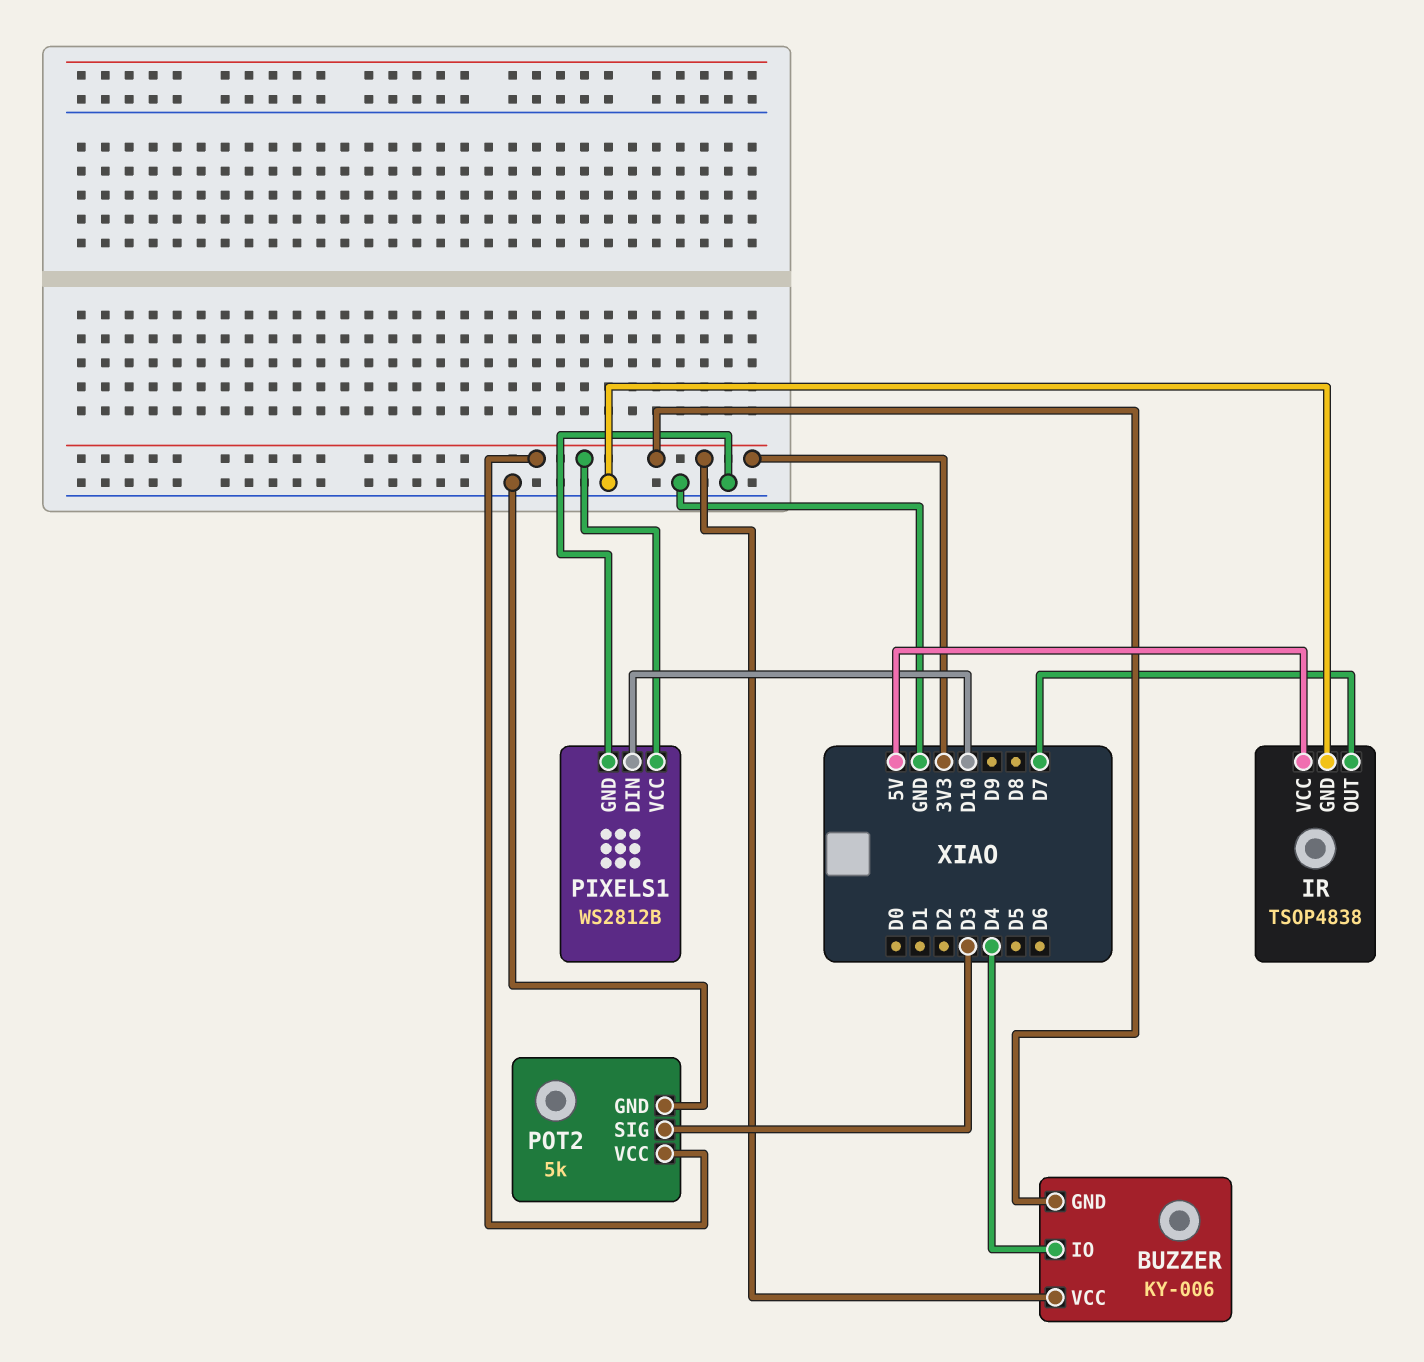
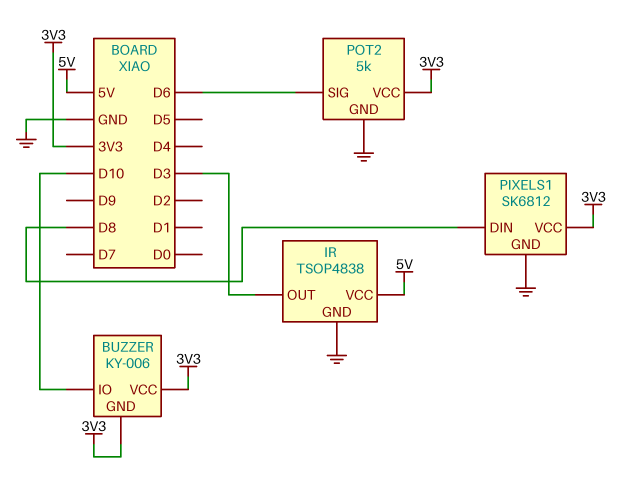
BUZZER pin IO: D4 -> D10
IR pin OUT: D7 -> D3
PIXELS1: WS2812B -> SK6812
PIXELS1 pin DIN: D10 -> D8
POT2 pin SIG: D3 -> D6

